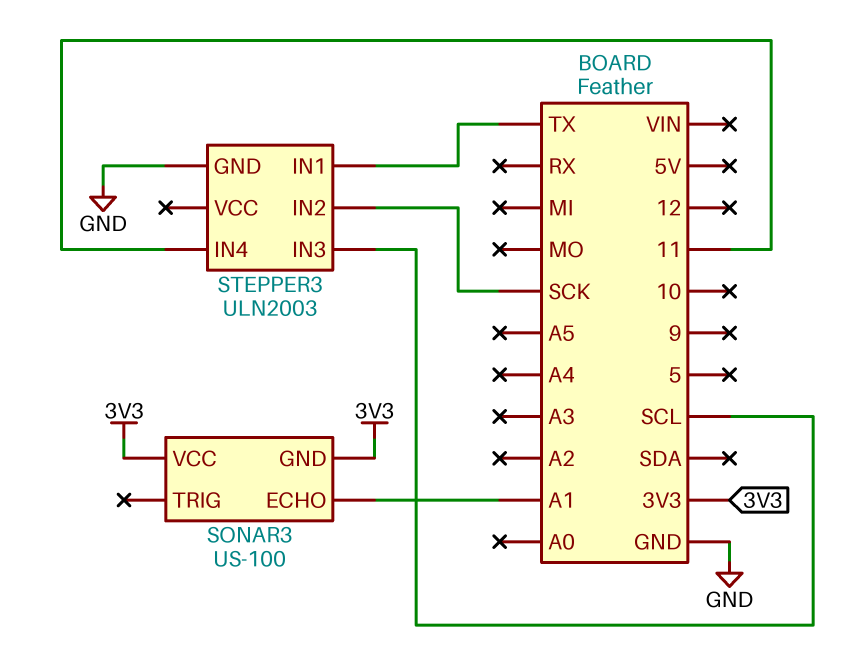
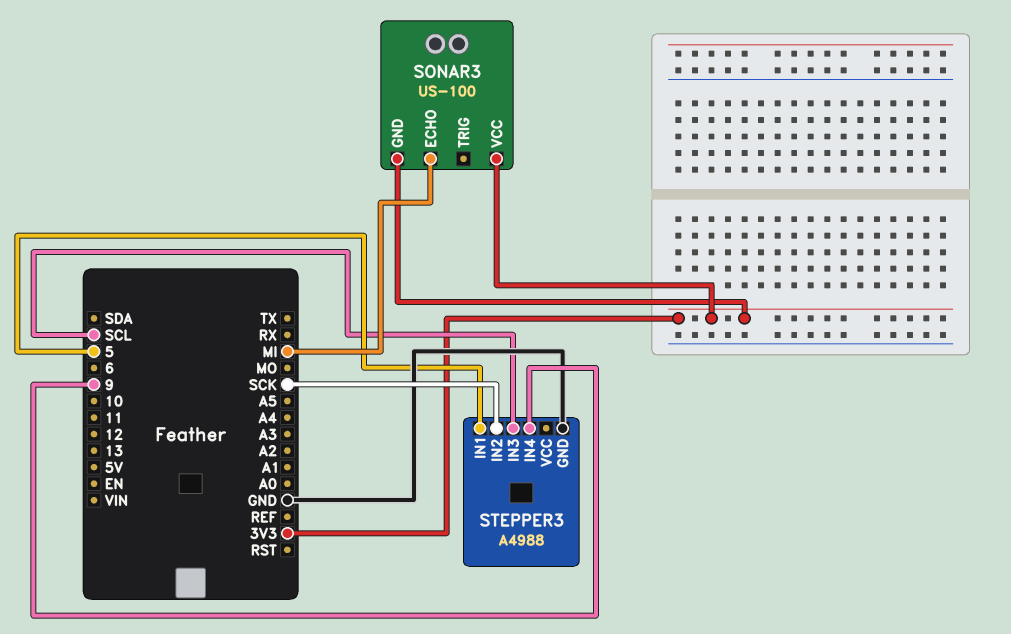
SONAR3 pin ECHO: A1 -> MI
STEPPER3: ULN2003 -> A4988
STEPPER3 pin IN1: TX -> 5
STEPPER3 pin IN4: 11 -> 9

